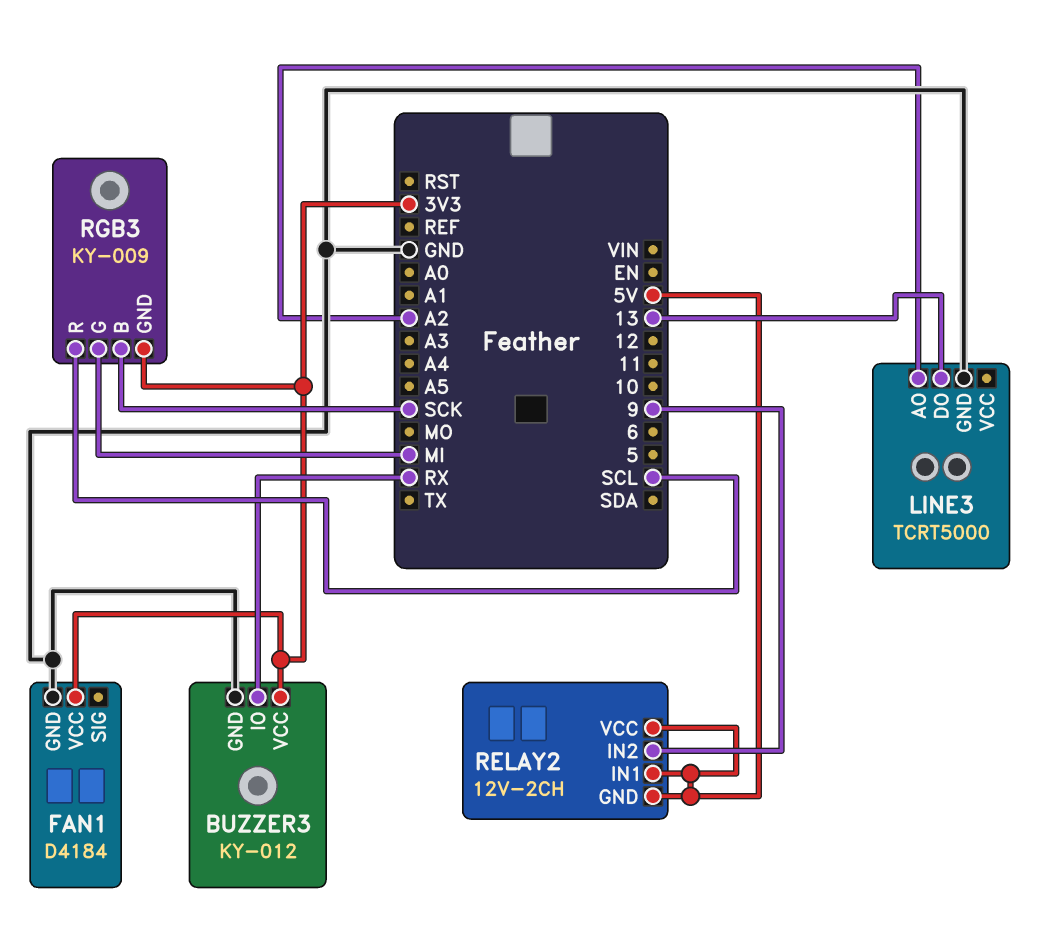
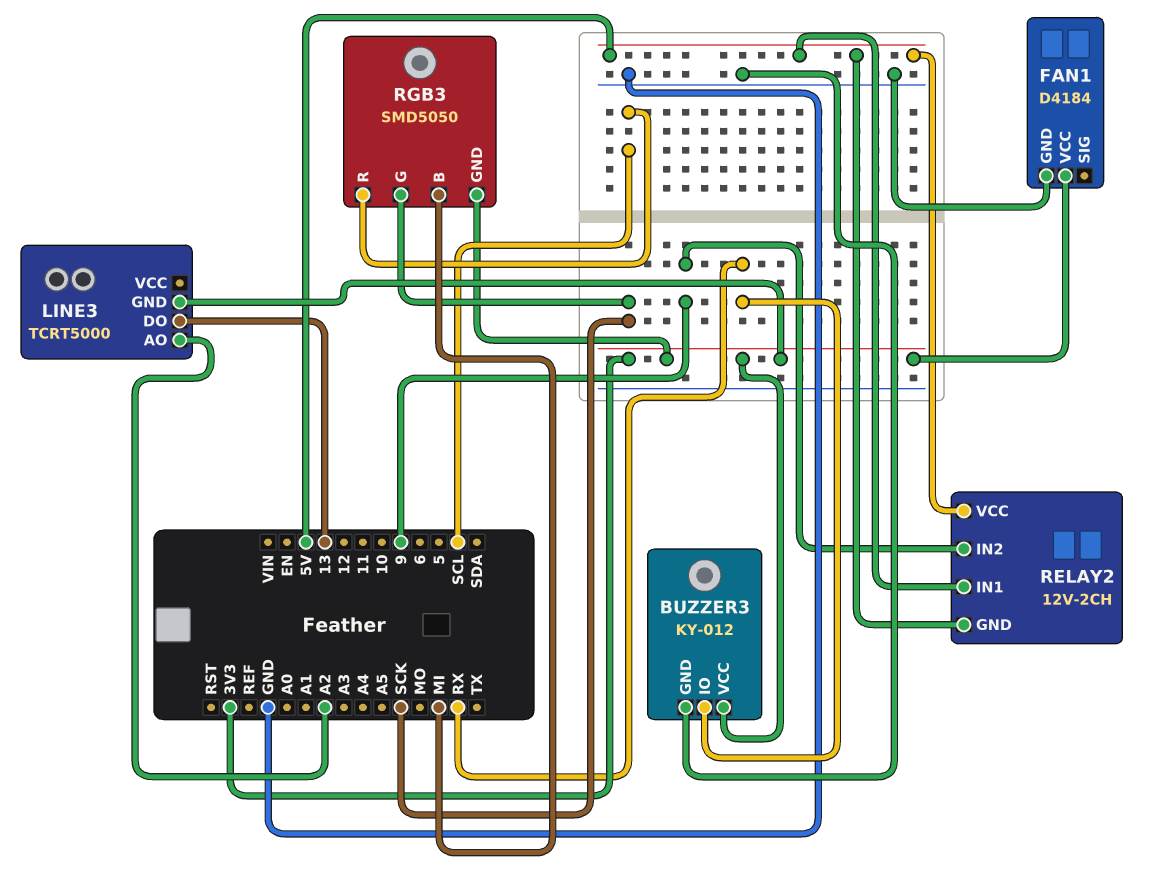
LINE3 pin GND: GND -> 3V3
RGB3: KY-009 -> SMD5050
RGB3 pin B: SCK -> MI
RGB3 pin G: MI -> SCK

